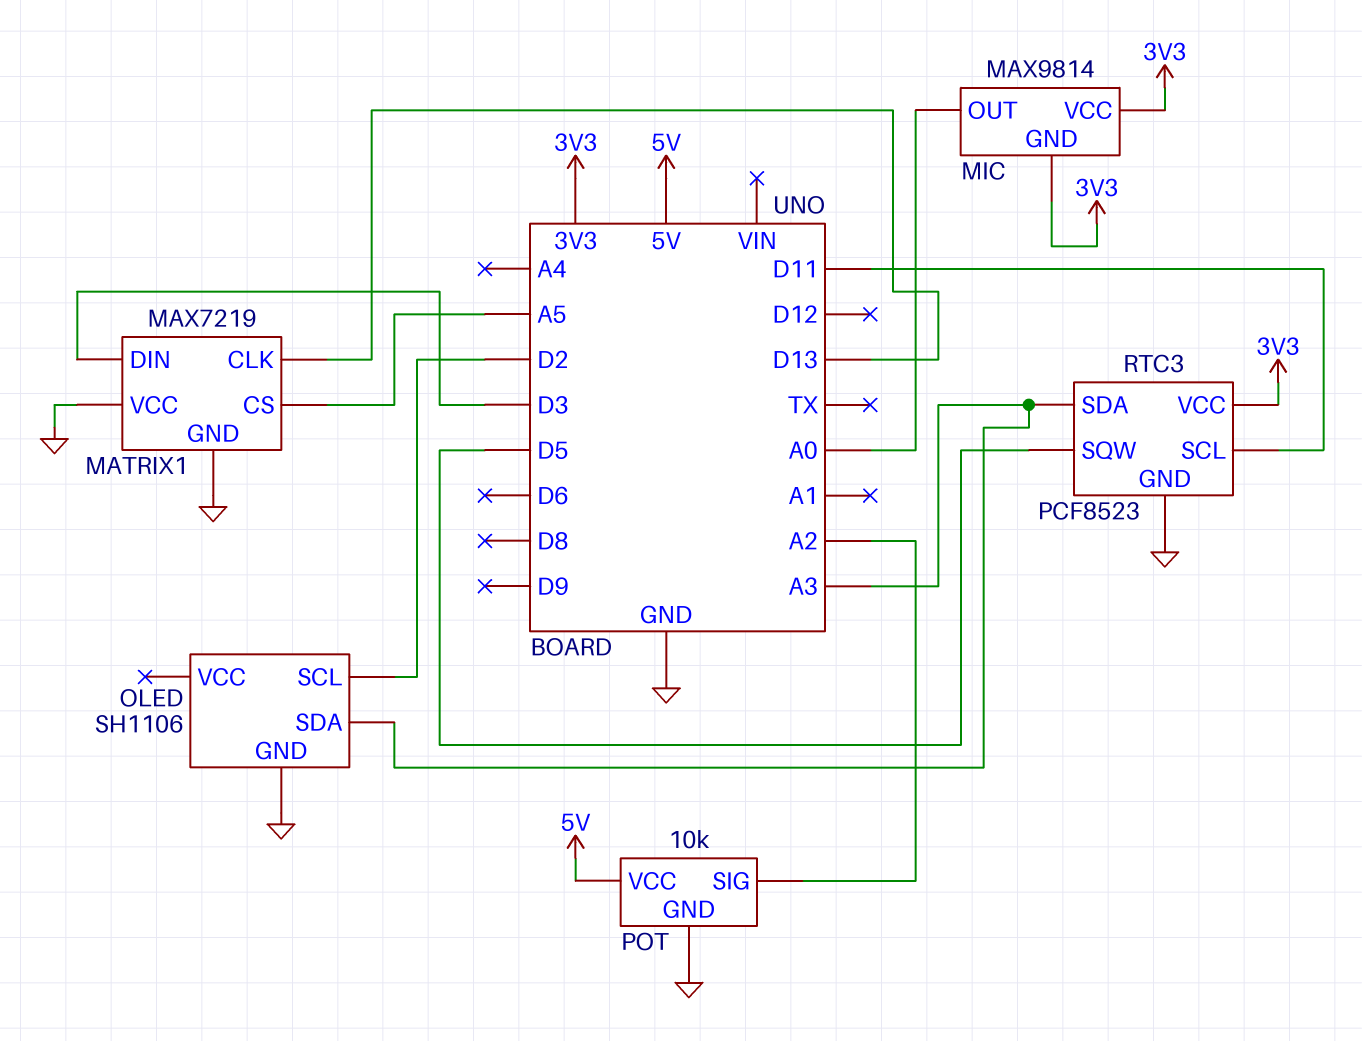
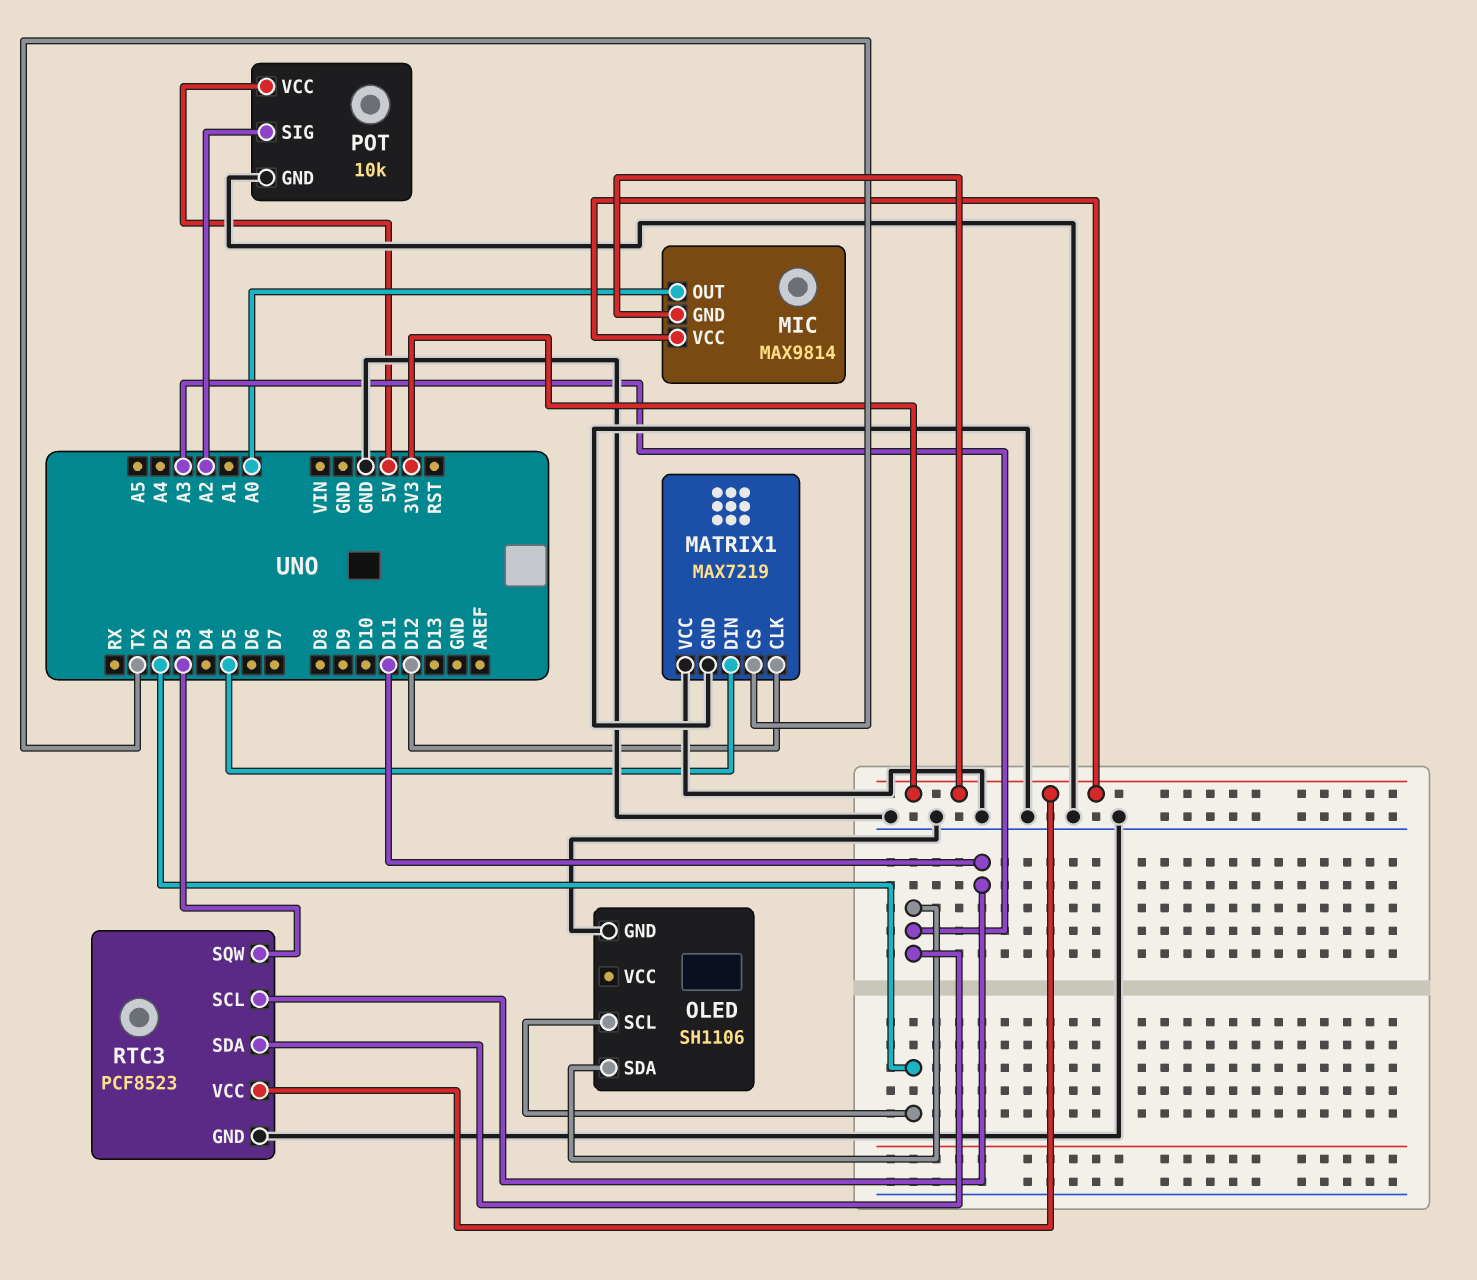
MATRIX1 pin CLK: D13 -> D12
MATRIX1 pin CS: A5 -> TX
MATRIX1 pin DIN: D3 -> D5
RTC3 pin SQW: D5 -> D3

